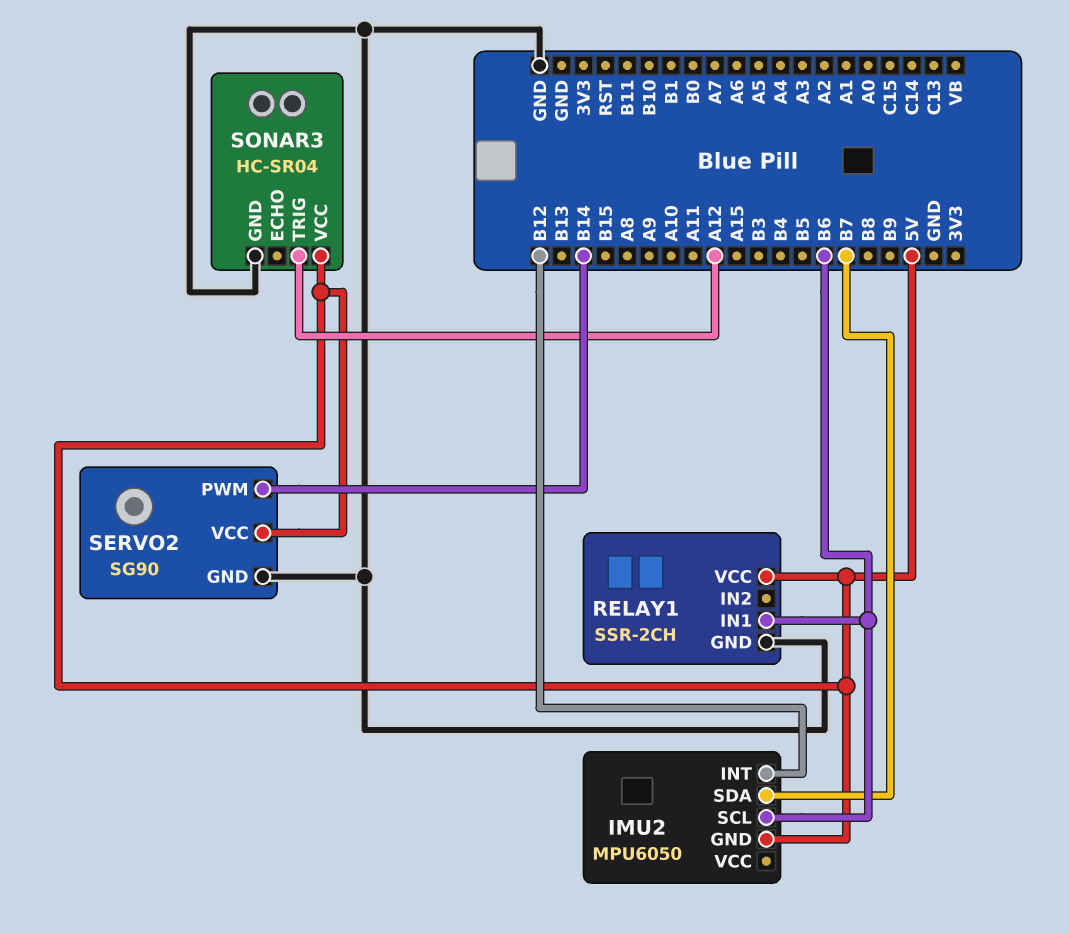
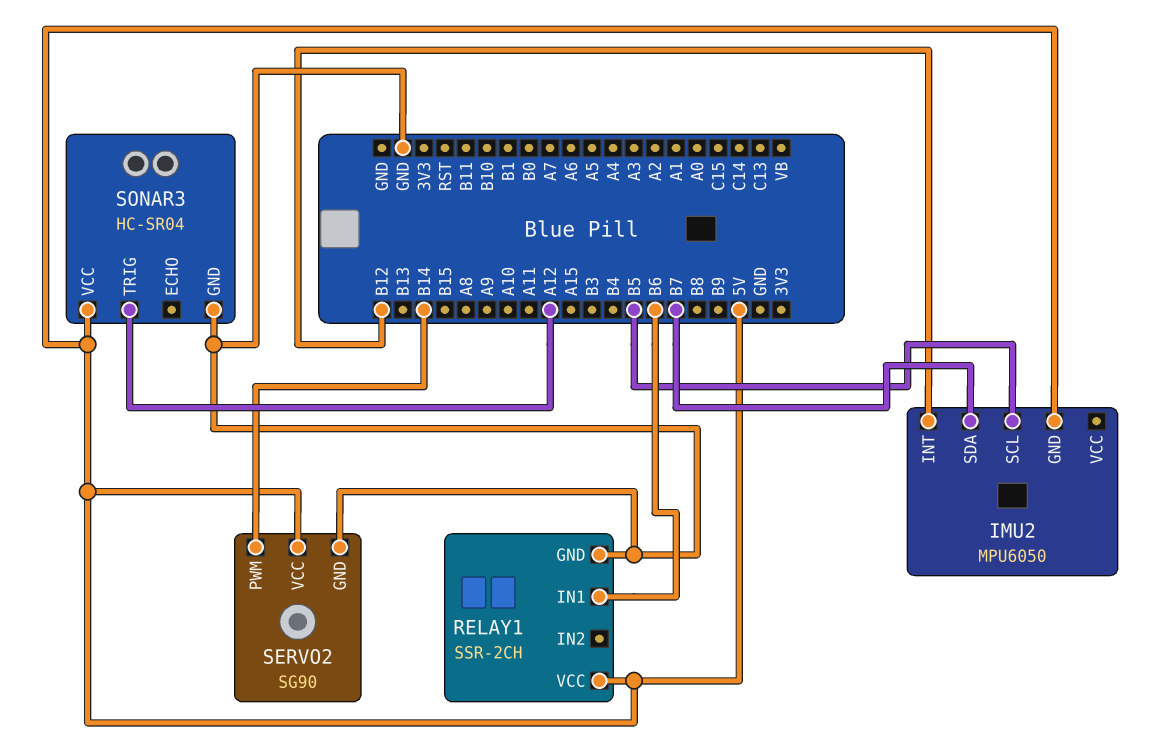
IMU2 pin SCL: B6 -> B5

